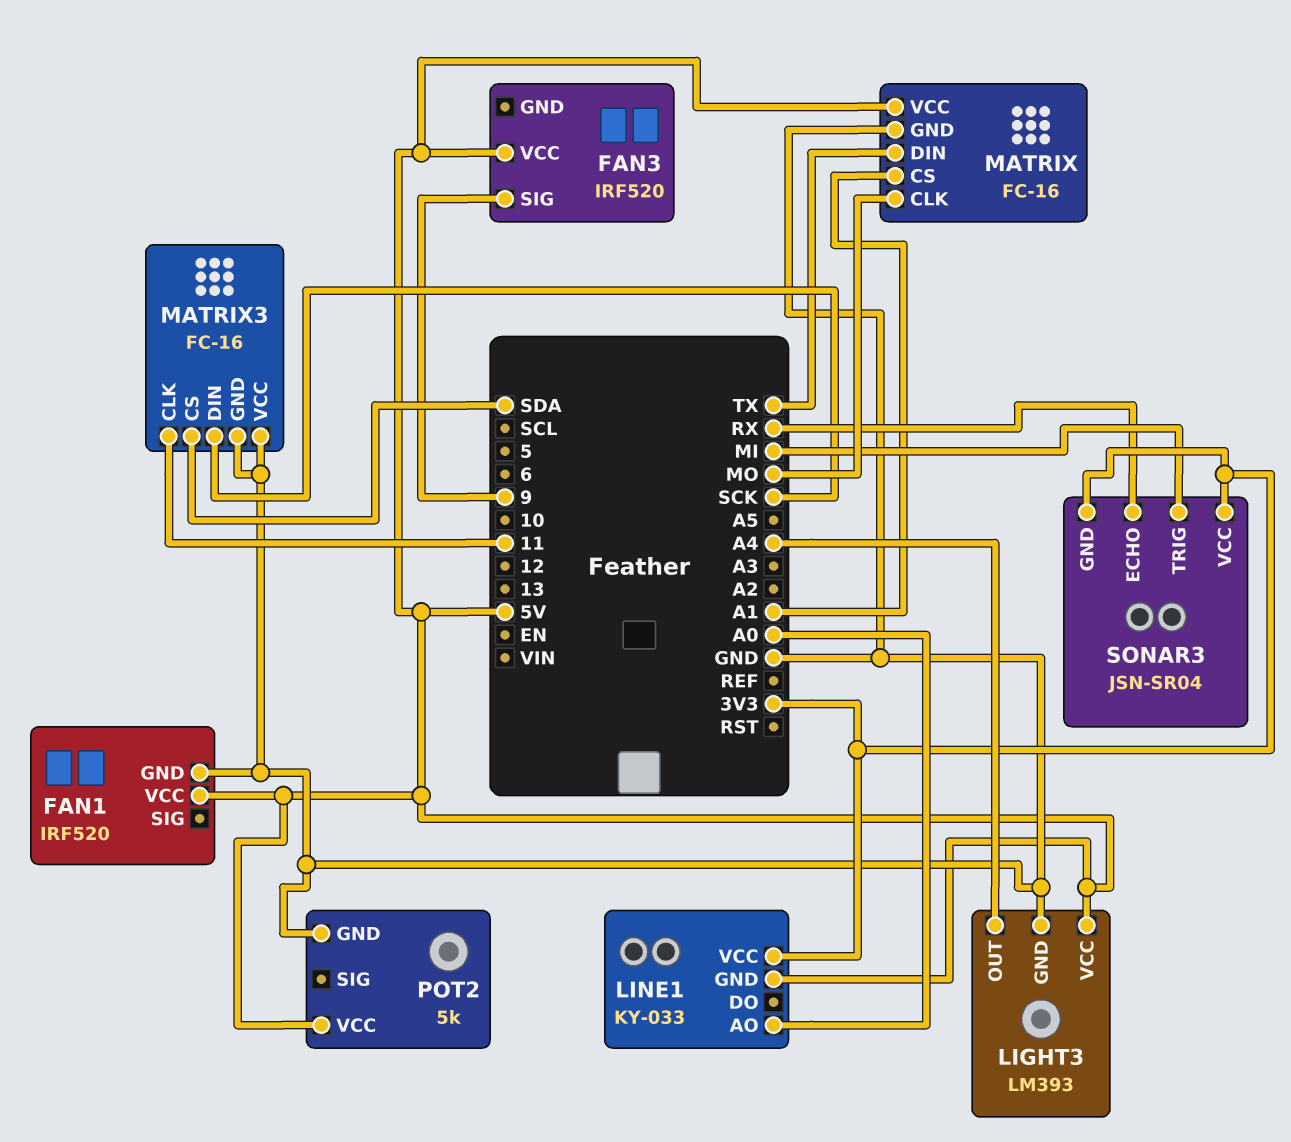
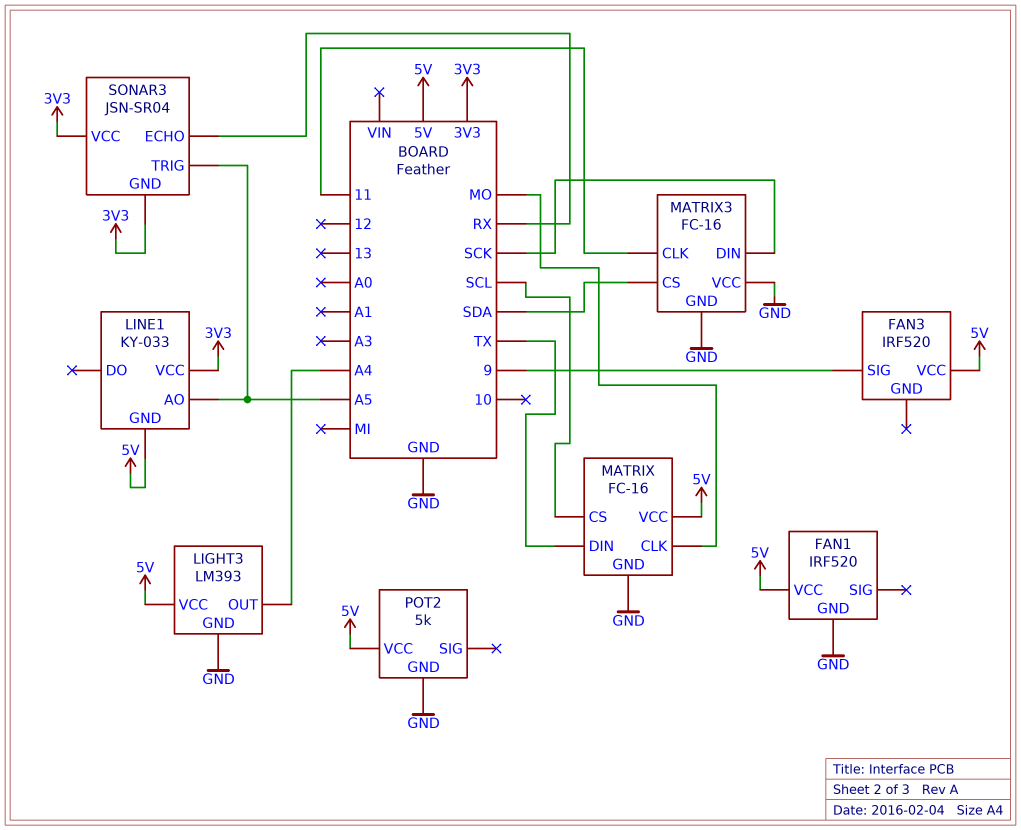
LINE1 pin AO: A0 -> A5
MATRIX pin CS: A1 -> SCL
SONAR3 pin TRIG: MI -> A5

